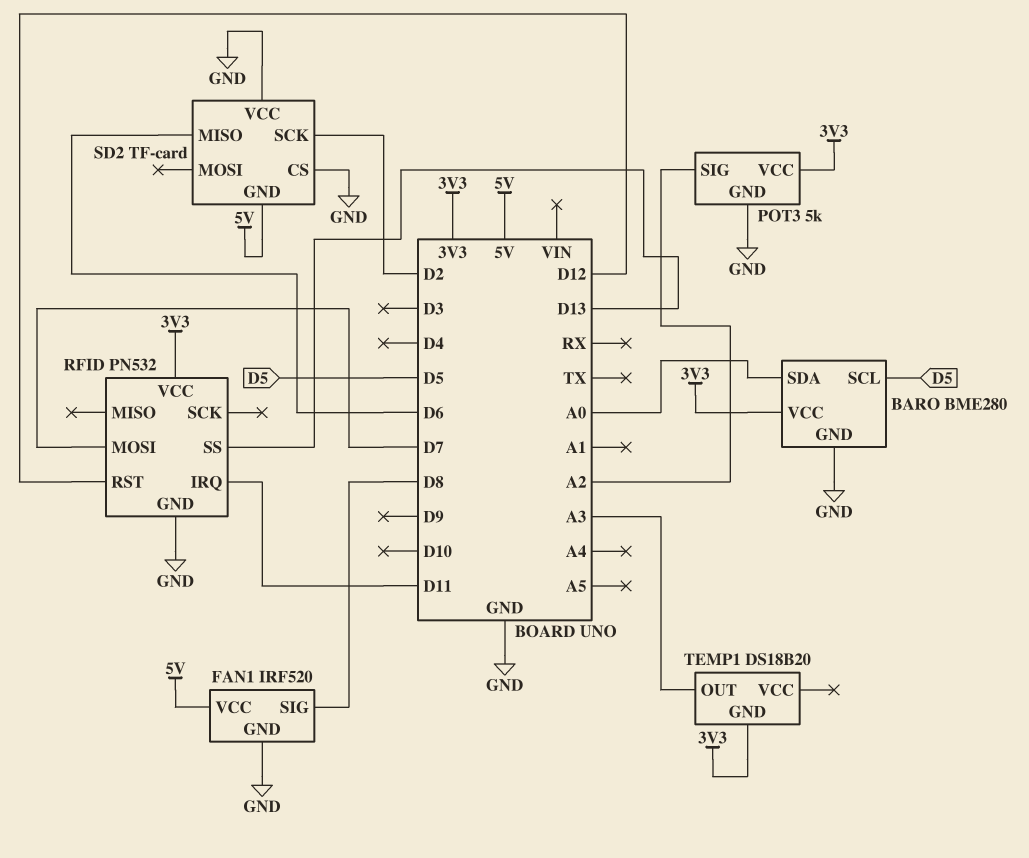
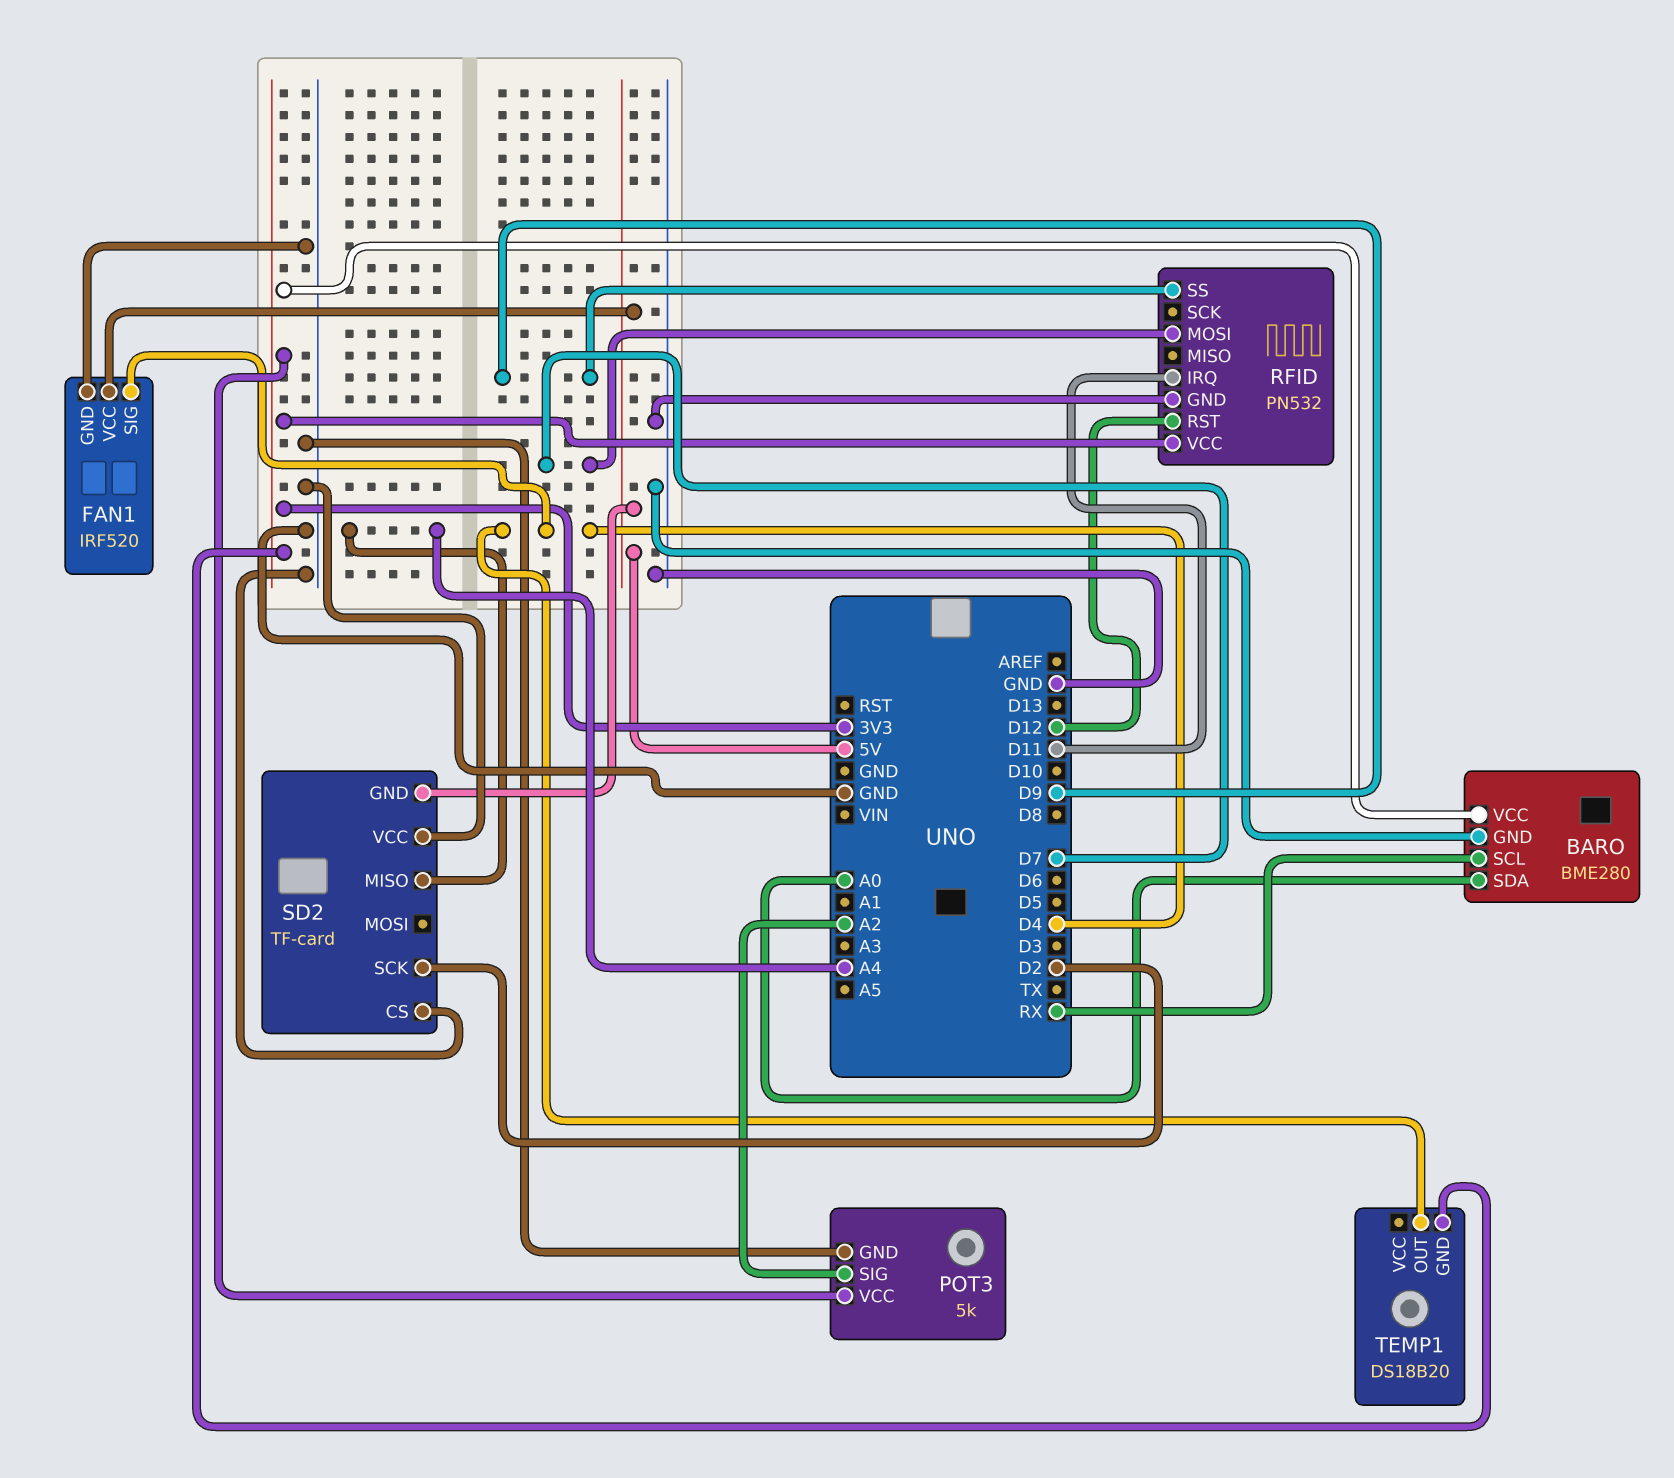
BARO pin SCL: D5 -> RX
FAN1 pin SIG: D8 -> D4
RFID pin SS: D13 -> D9
SD2 pin MISO: D6 -> A4
TEMP1 pin OUT: A3 -> D4

